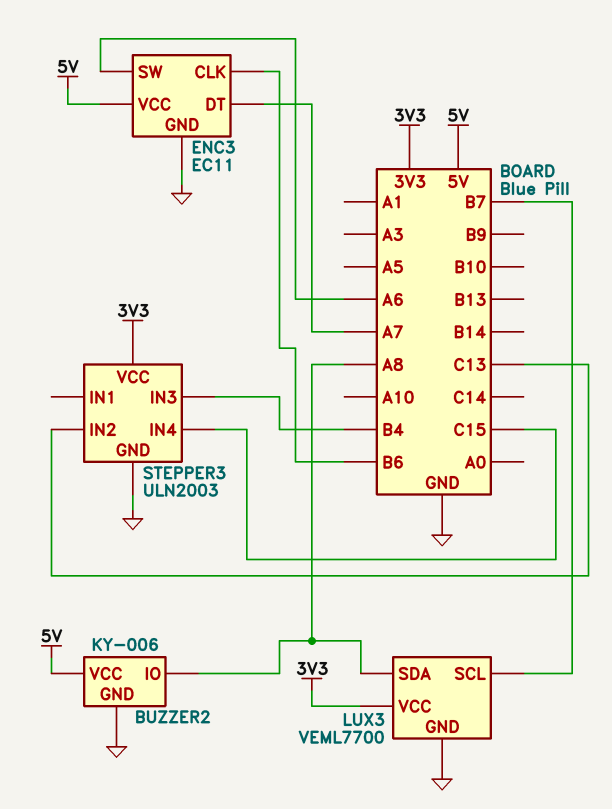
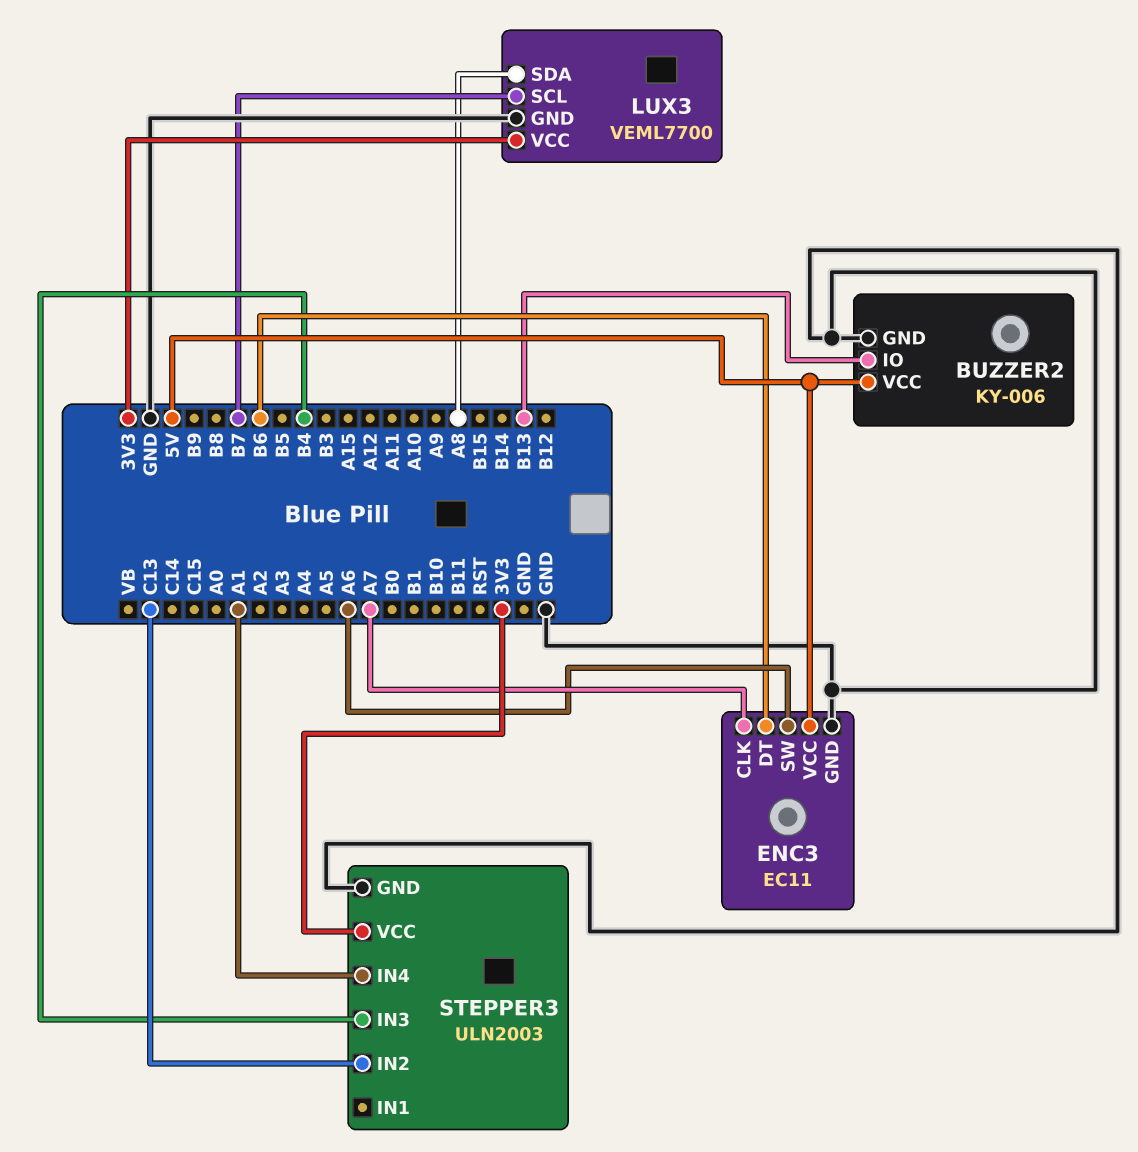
BUZZER2 pin IO: A8 -> B13
ENC3 pin CLK: B6 -> A7
ENC3 pin DT: A7 -> B6
STEPPER3 pin IN4: C15 -> A1

